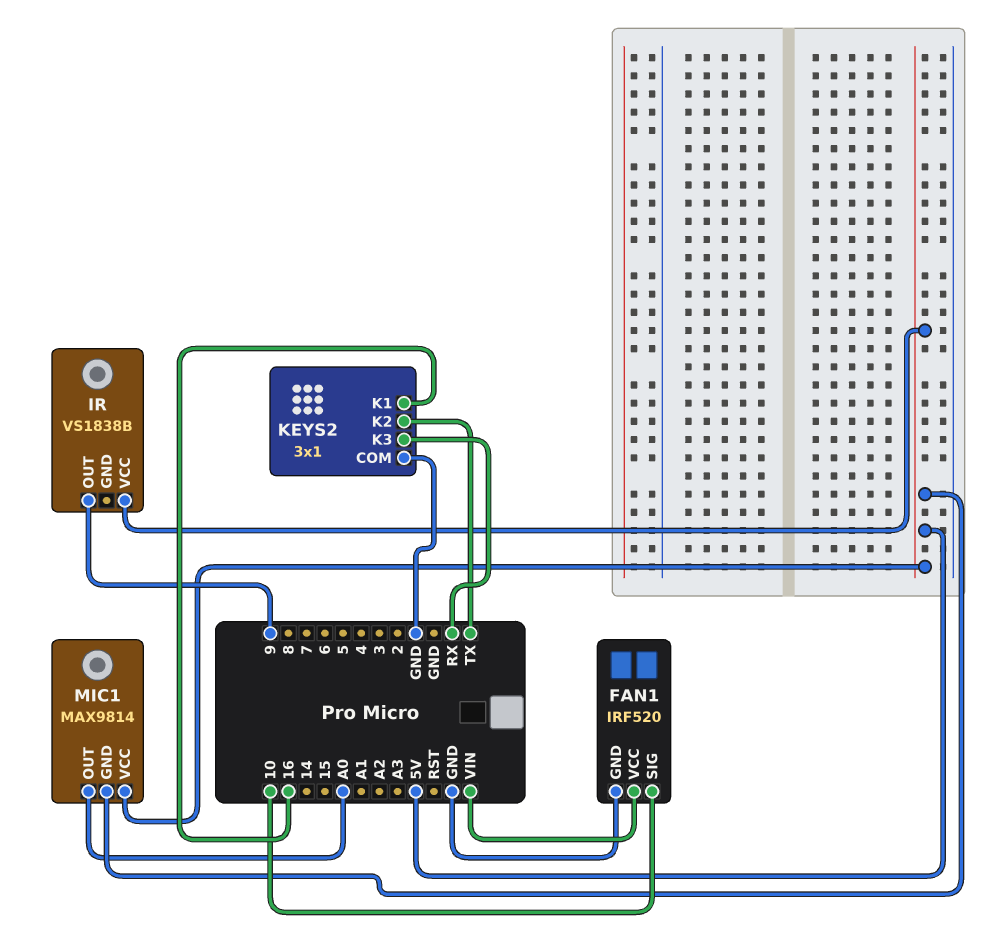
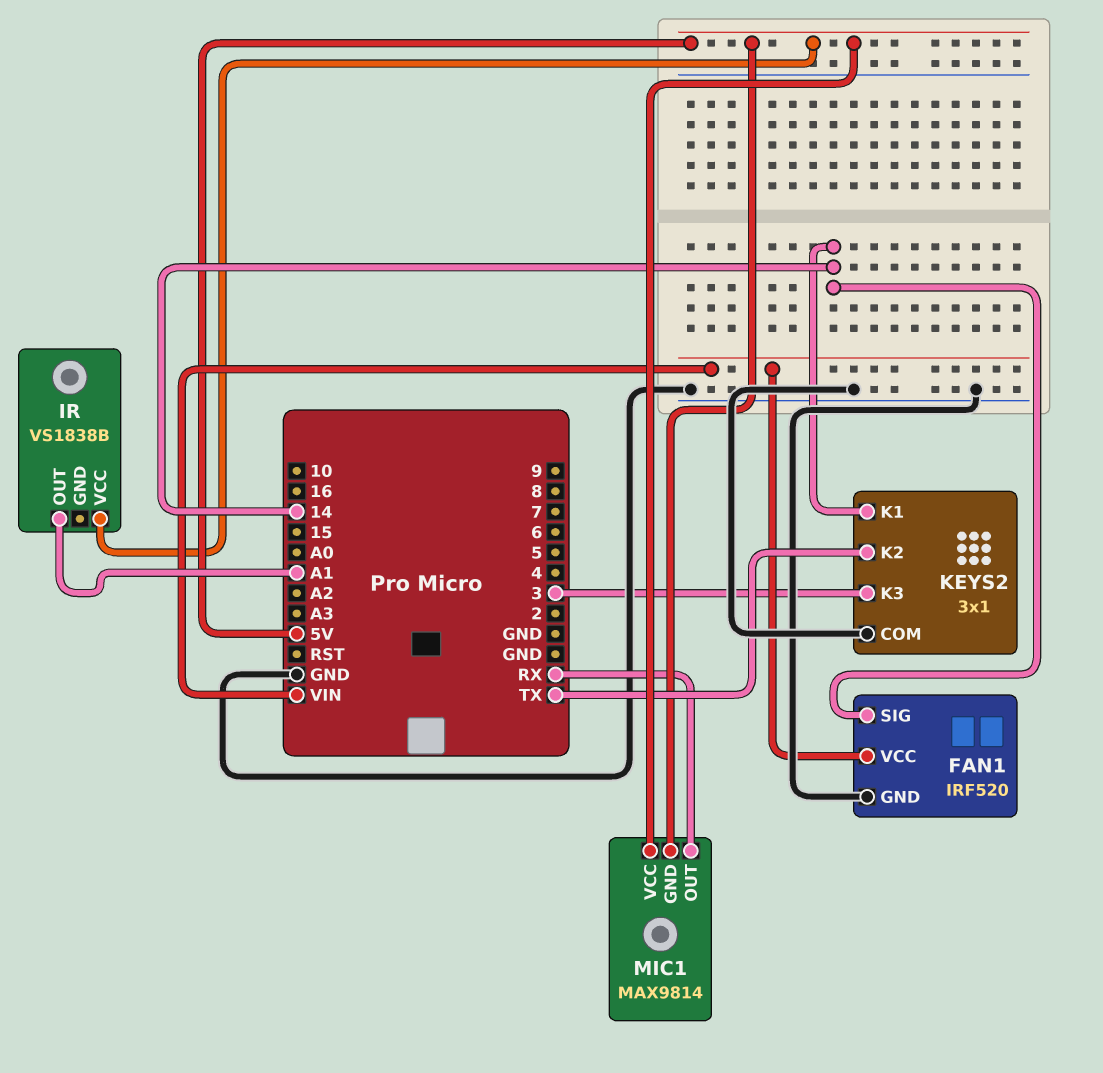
FAN1 pin SIG: 10 -> 14
IR pin OUT: 9 -> A1
KEYS2 pin K1: 16 -> 14
KEYS2 pin K3: RX -> 3
MIC1 pin OUT: A0 -> RX

